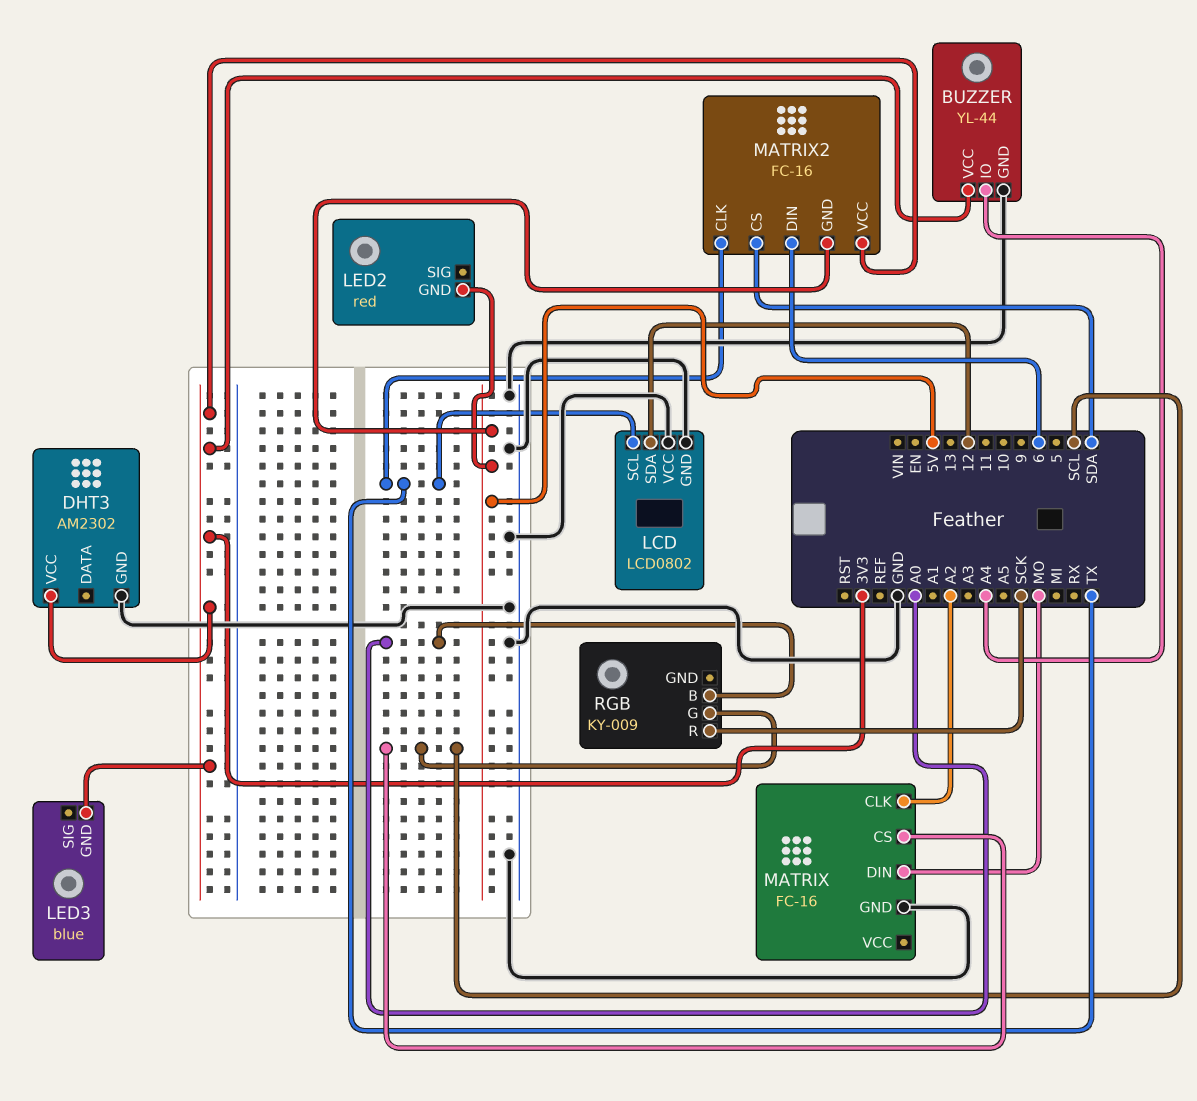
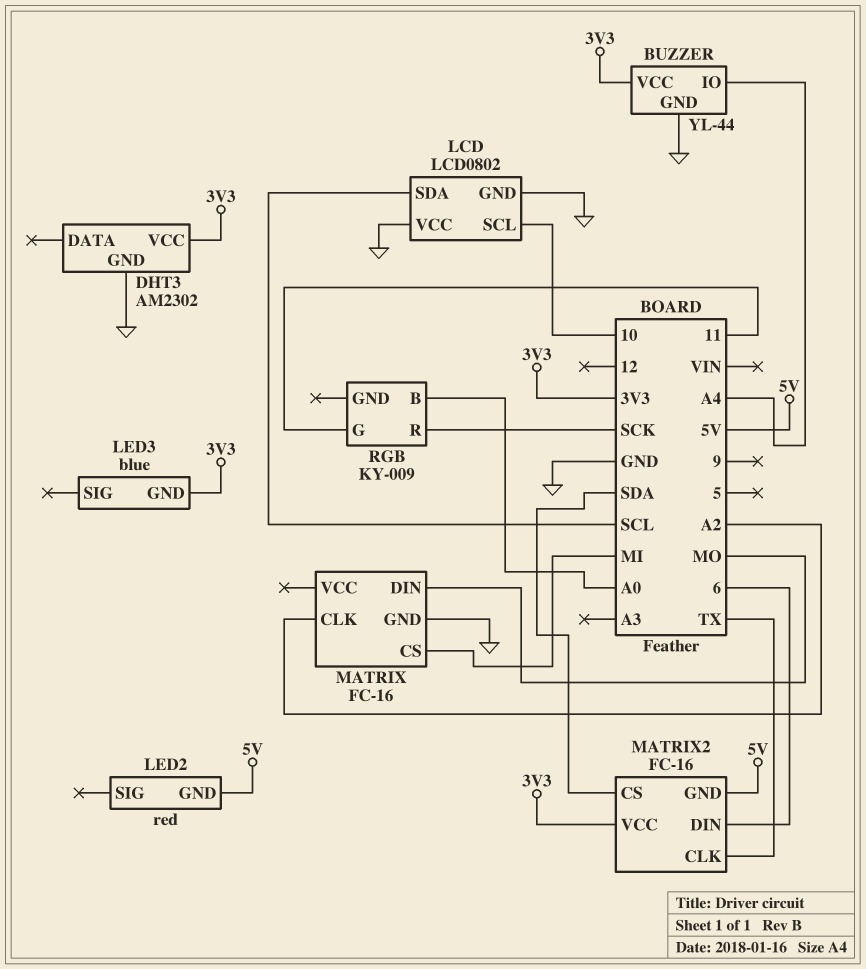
LCD pin SCL: TX -> 10
LCD pin SDA: 12 -> SCL
MATRIX pin CS: SCL -> MI
RGB pin G: SCL -> 11

